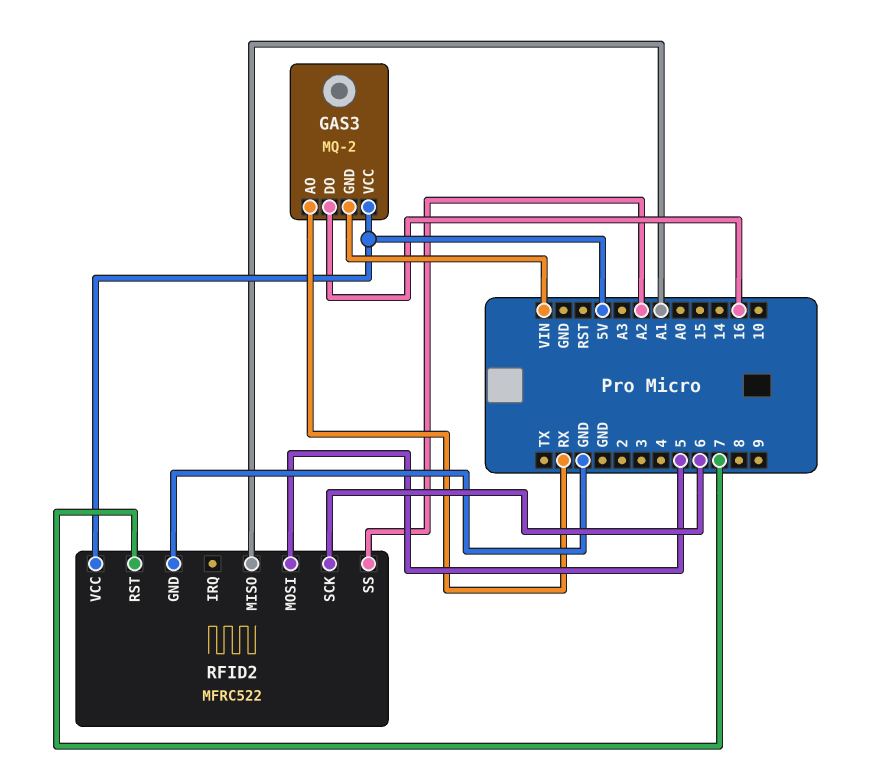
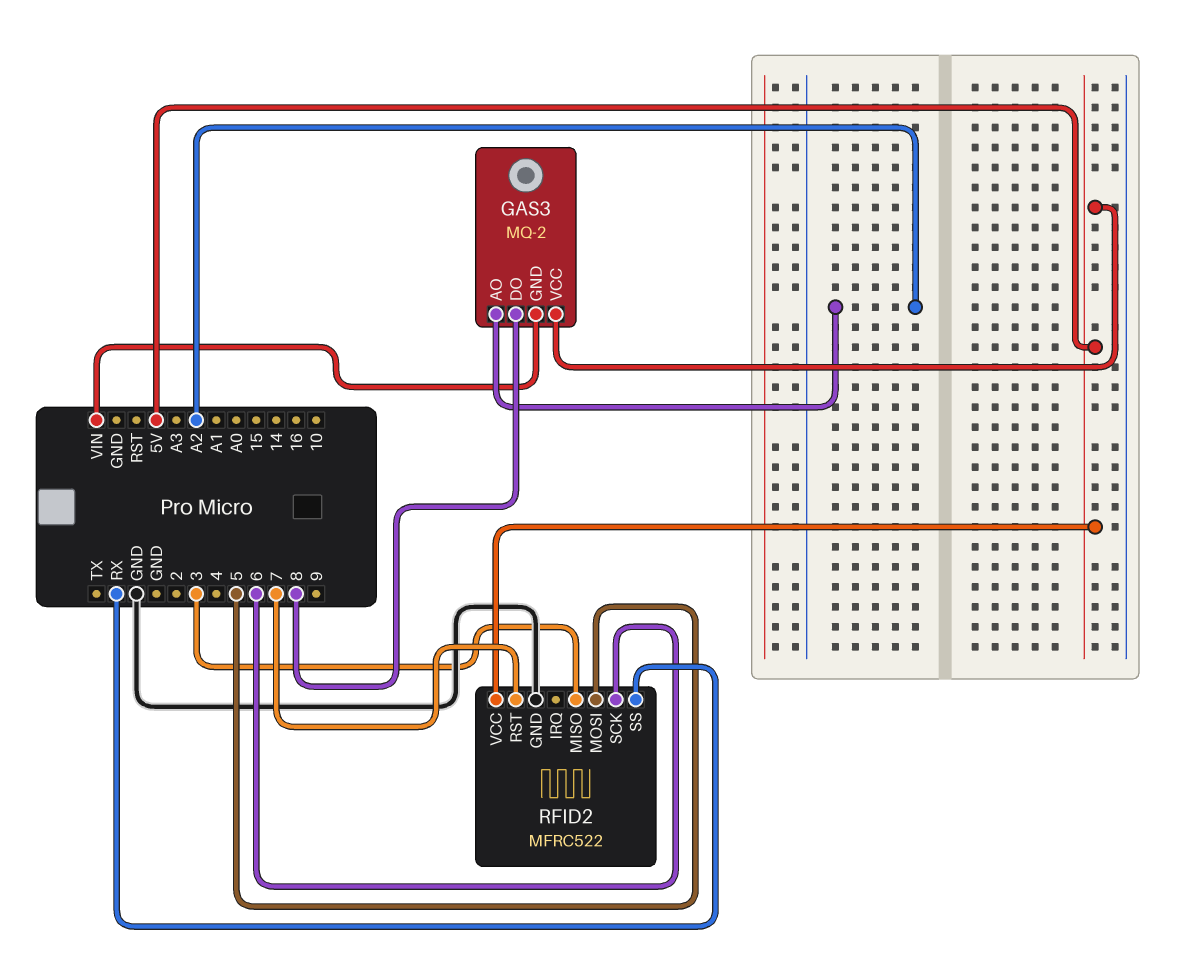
GAS3 pin AO: RX -> A2
GAS3 pin DO: 16 -> 8
RFID2 pin MISO: A1 -> 3
RFID2 pin SS: A2 -> RX

